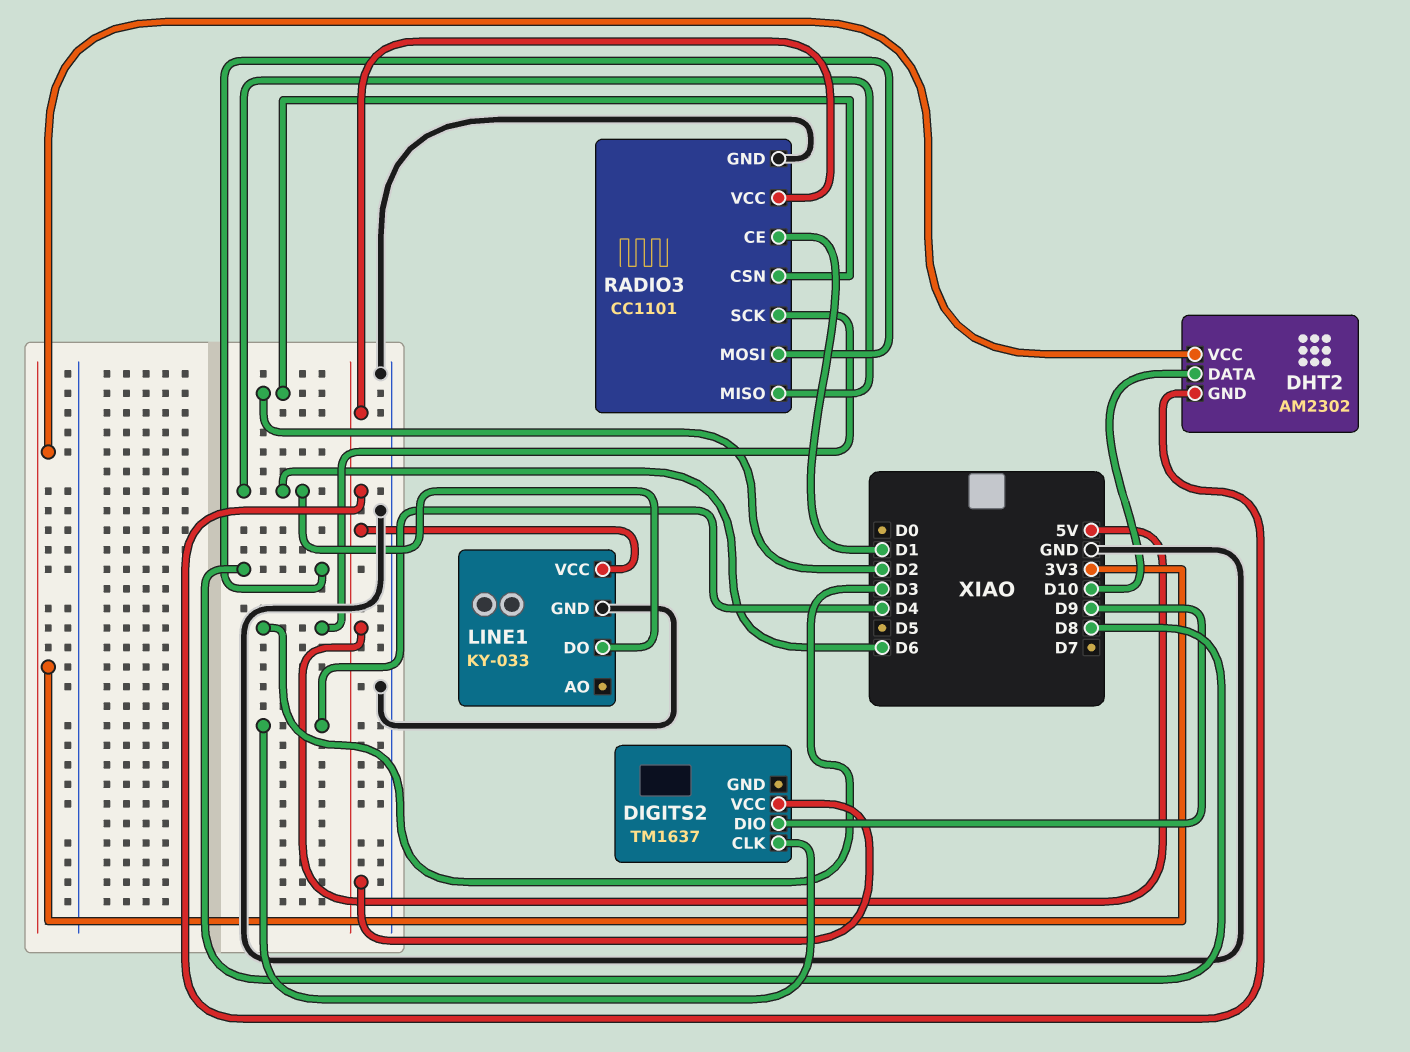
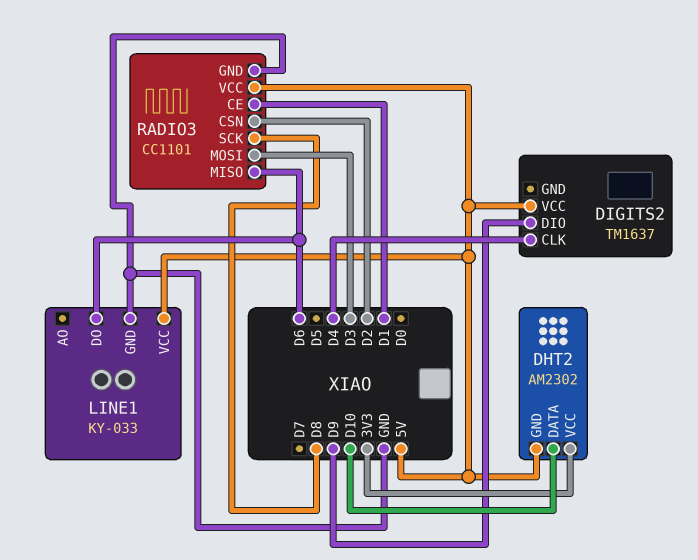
RADIO3 pin MOSI: D8 -> D3
RADIO3 pin SCK: D3 -> D8

